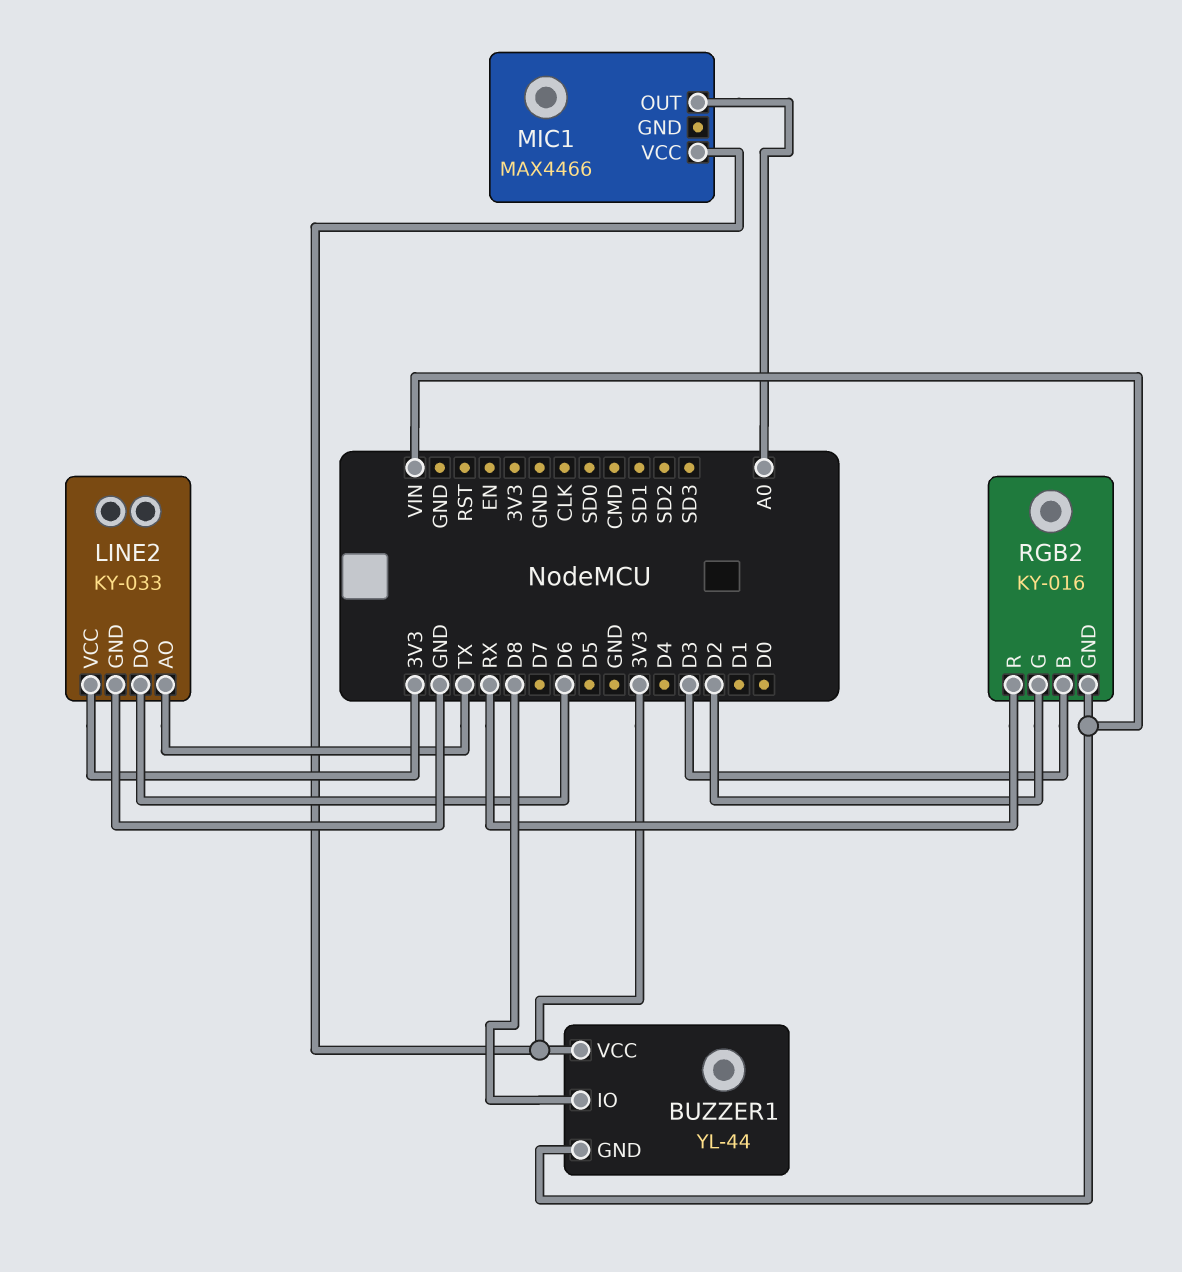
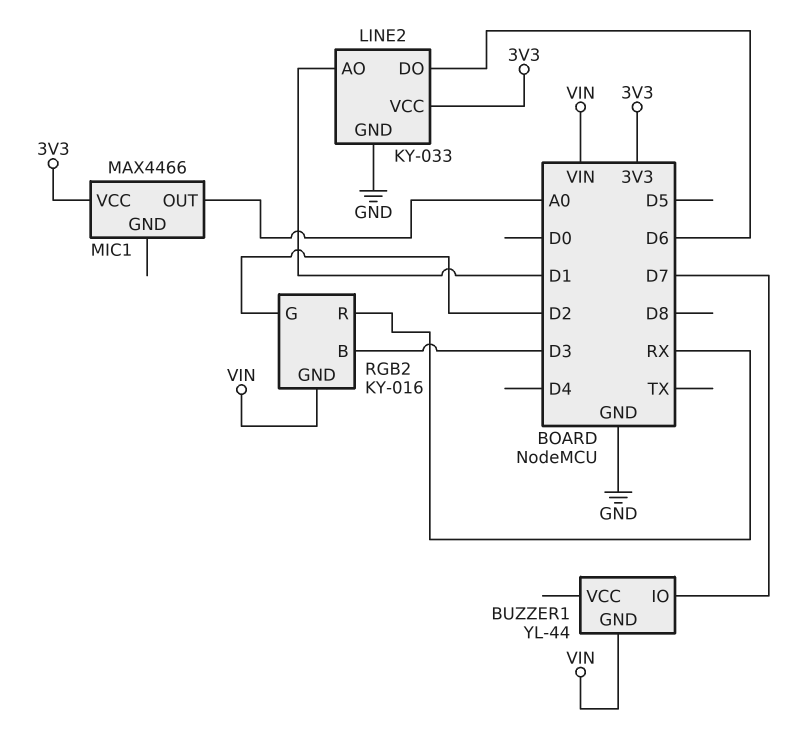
BUZZER1 pin IO: D8 -> D7
BUZZER1 pin VCC: 3V3 -> none
LINE2 pin AO: TX -> D1

